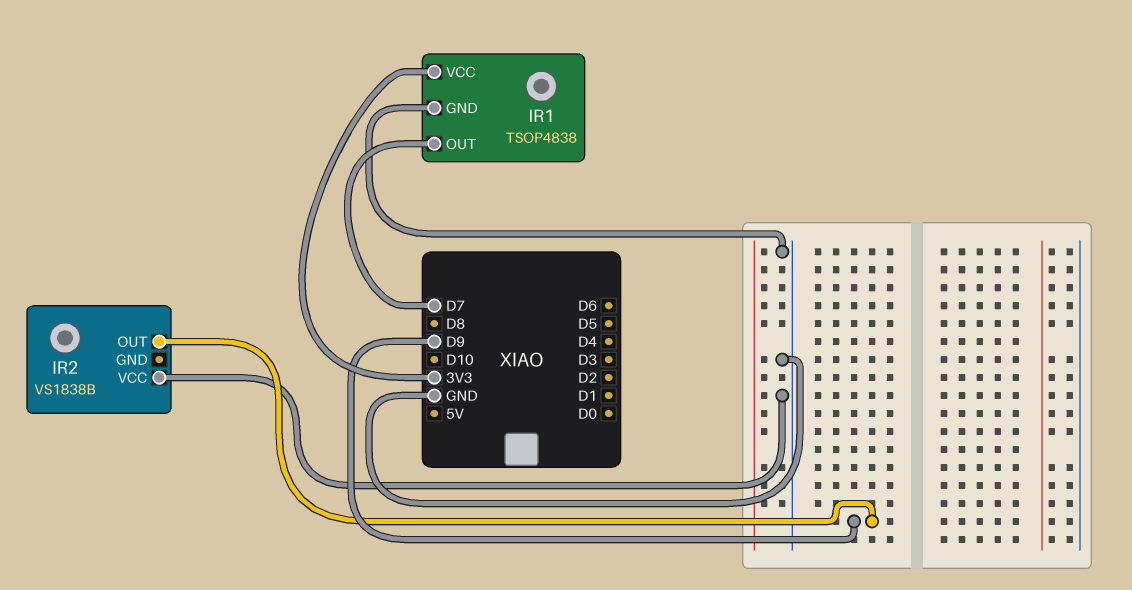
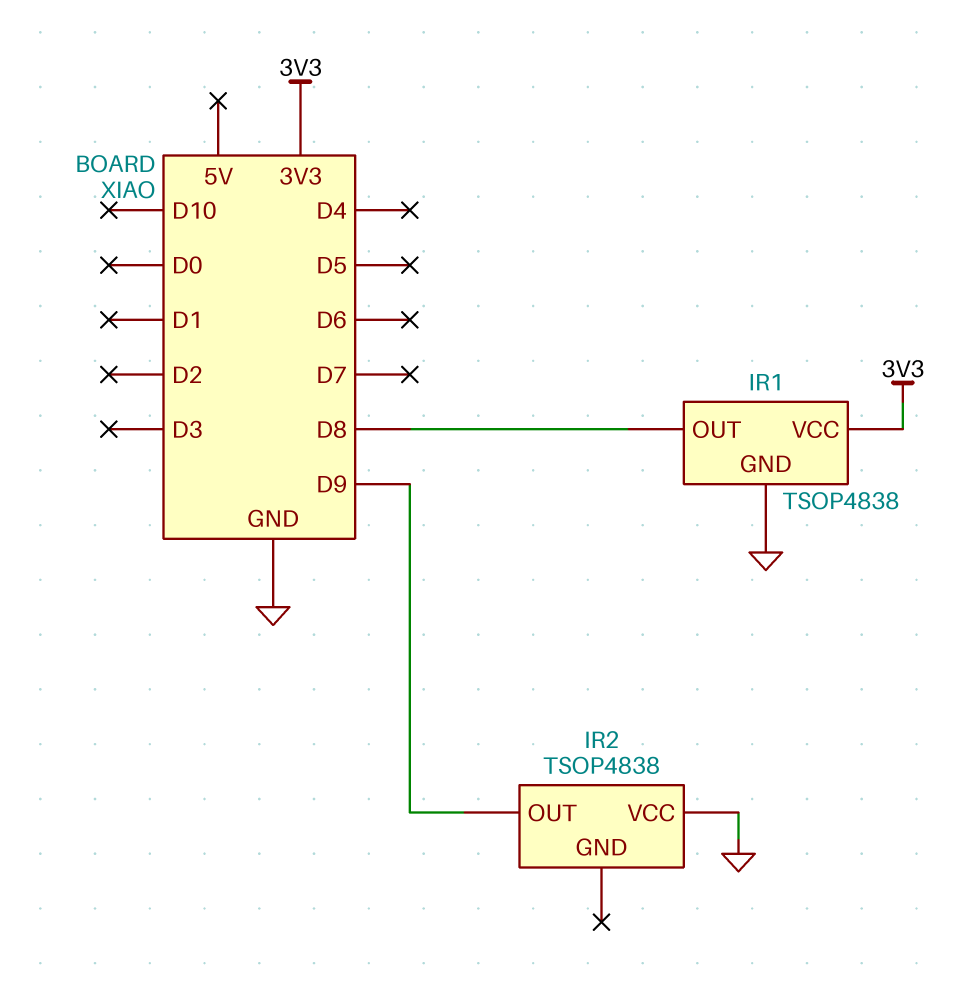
IR1 pin OUT: D7 -> D8
IR2: VS1838B -> TSOP4838

